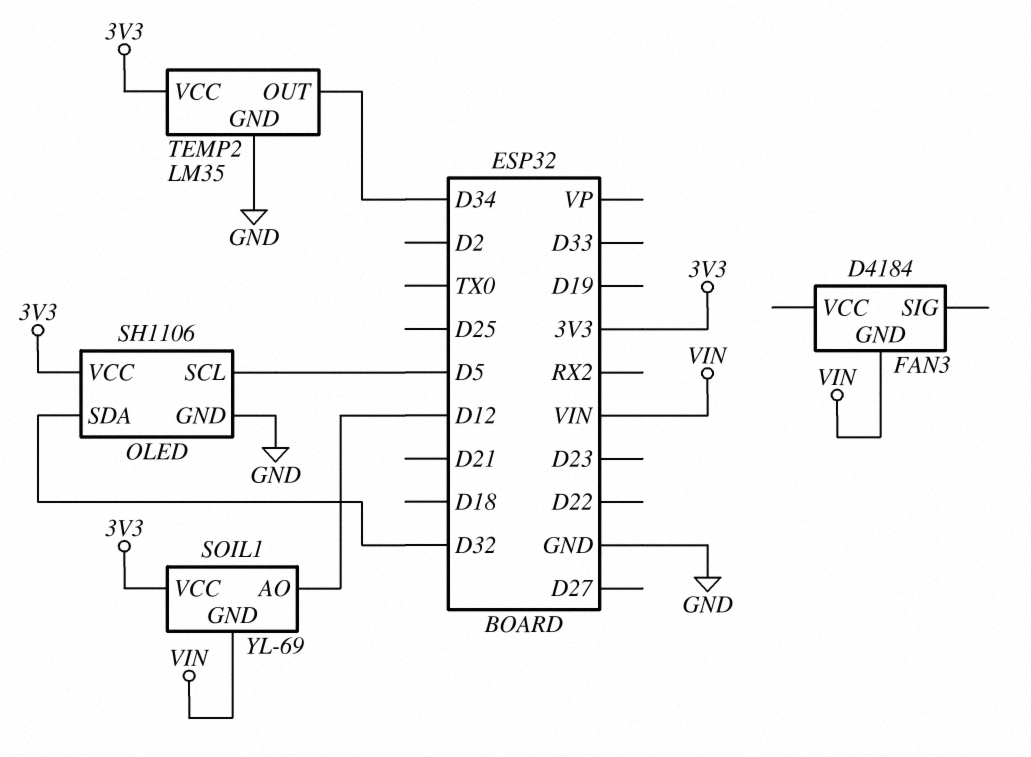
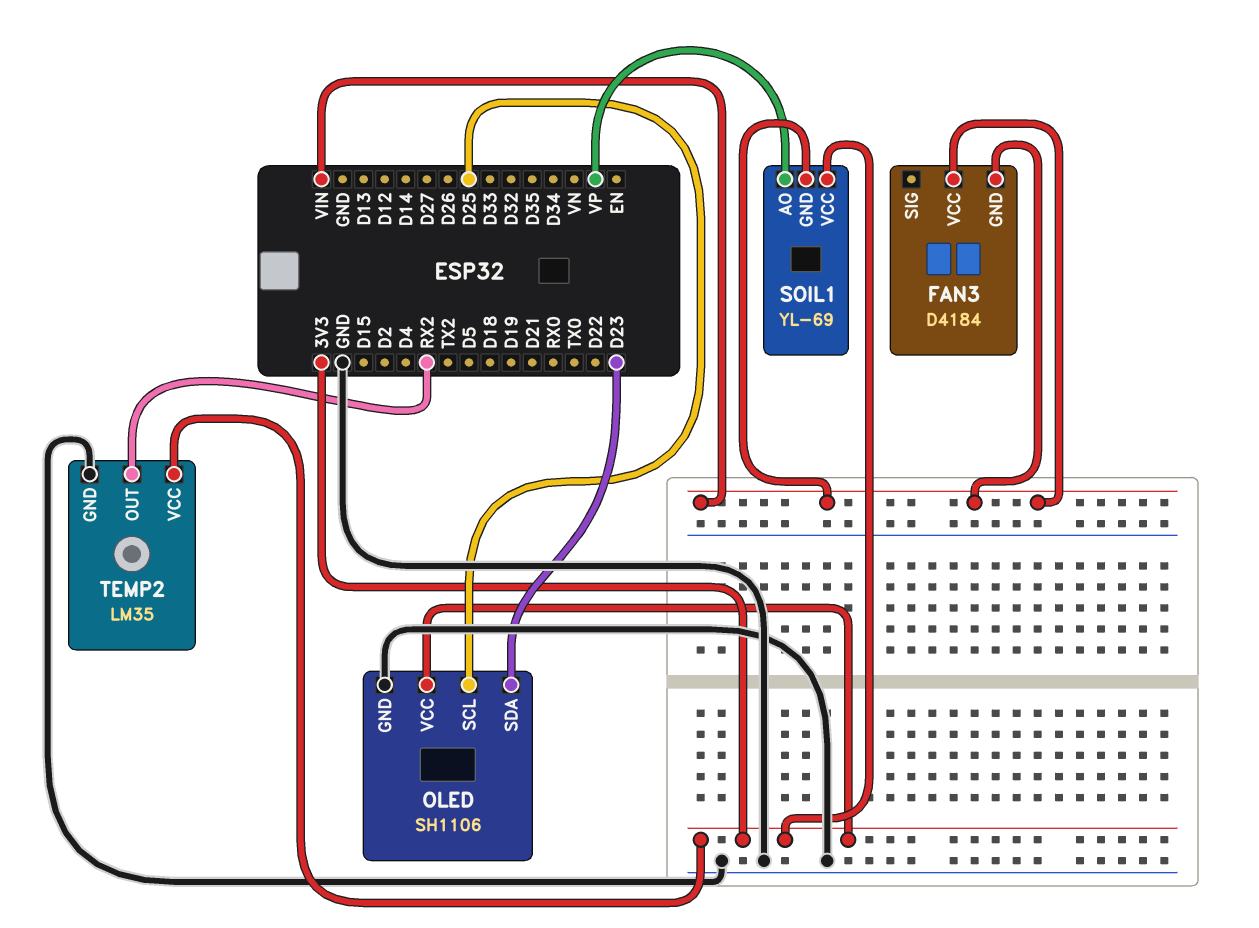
FAN3 pin VCC: none -> VIN
OLED pin SCL: D5 -> D25
OLED pin SDA: D32 -> D23
SOIL1 pin AO: D12 -> VP
TEMP2 pin OUT: D34 -> RX2

